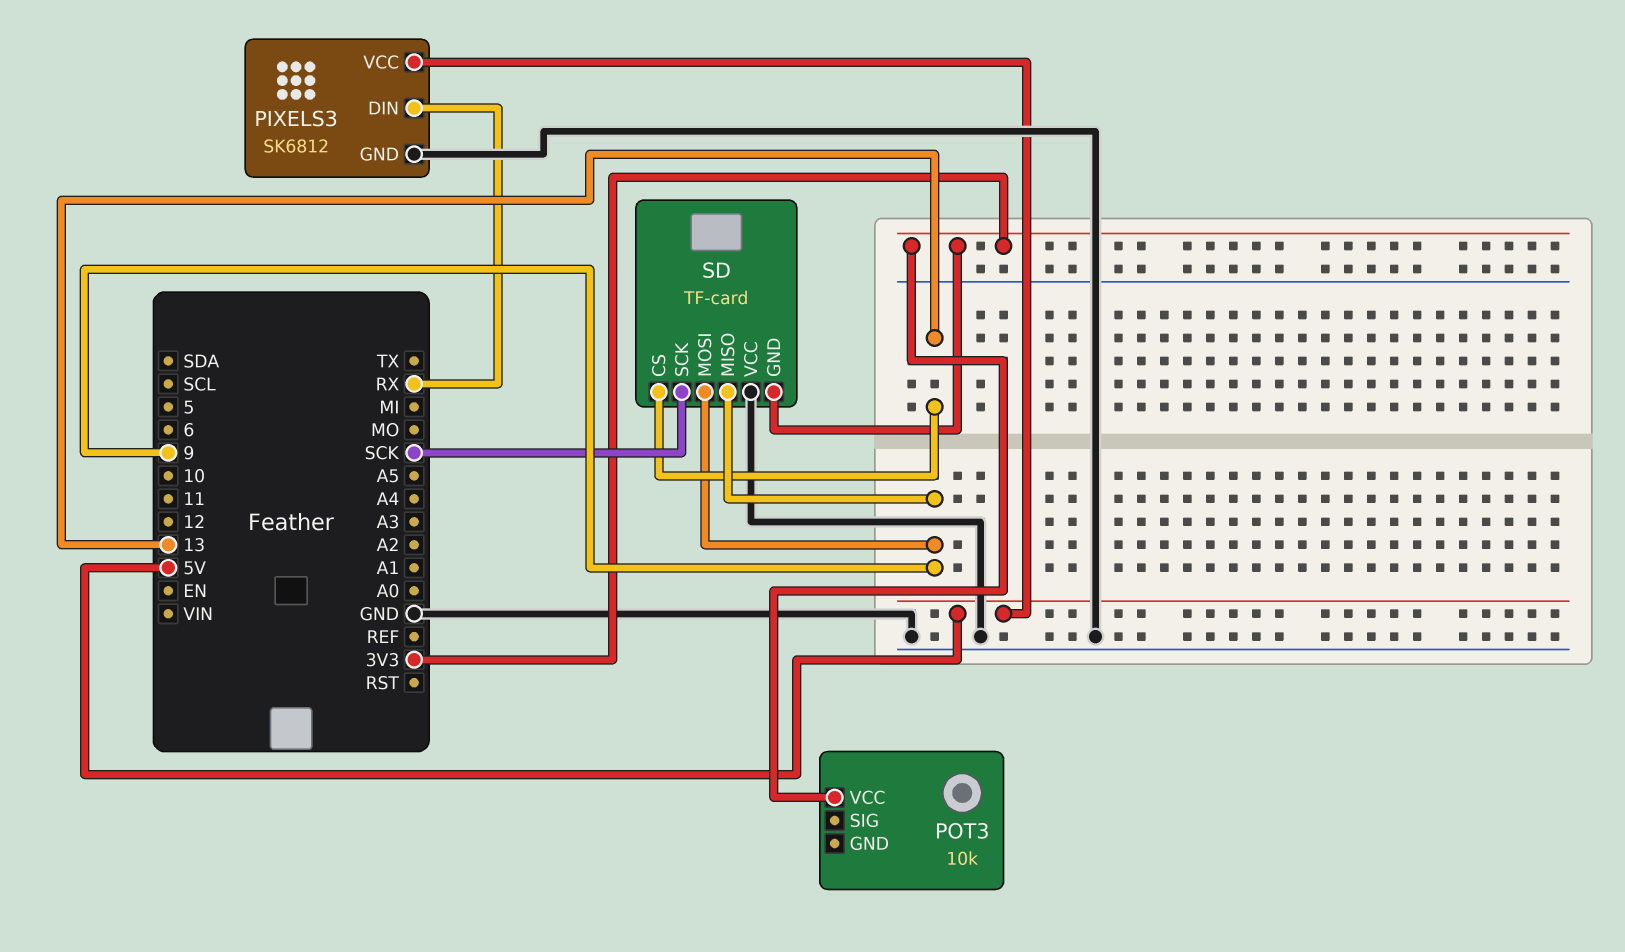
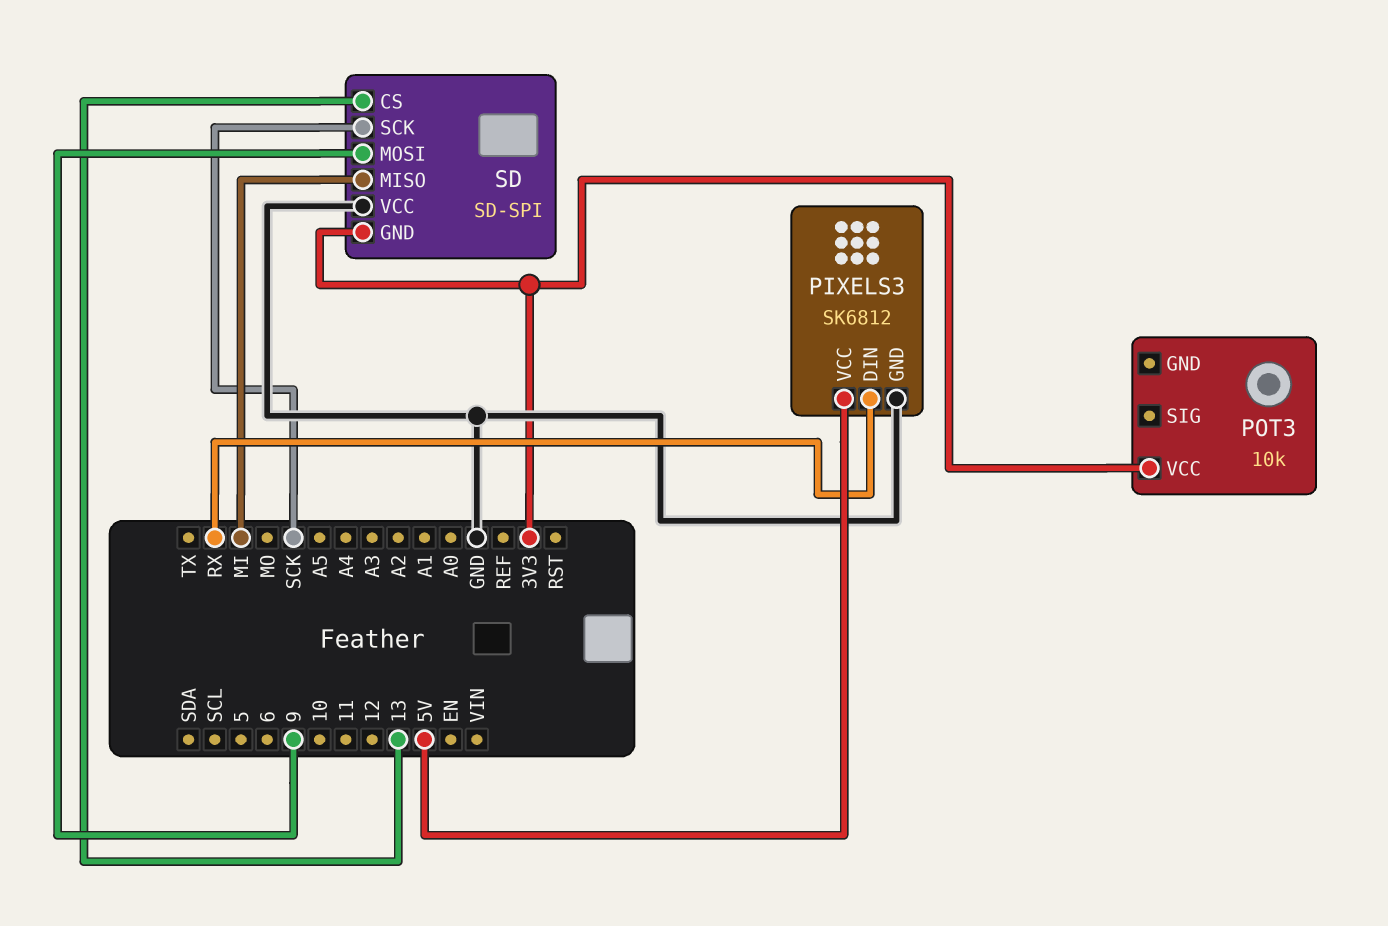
SD: TF-card -> SD-SPI
SD pin MISO: 9 -> MI

